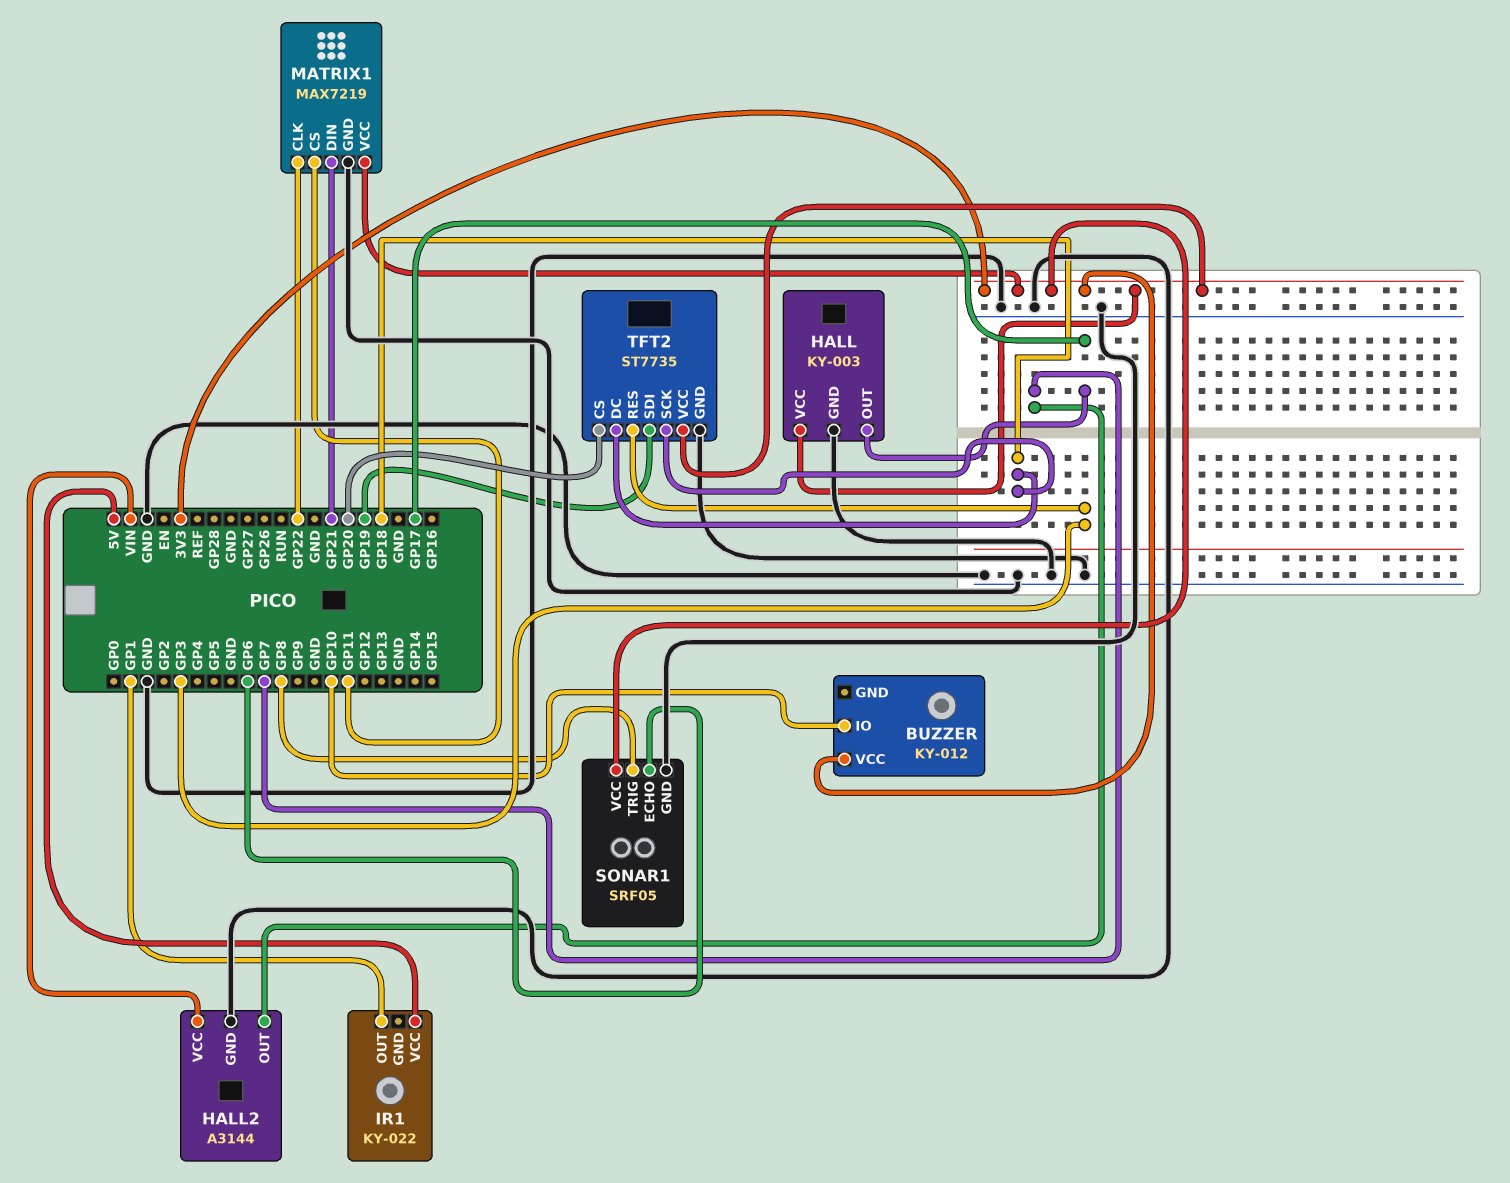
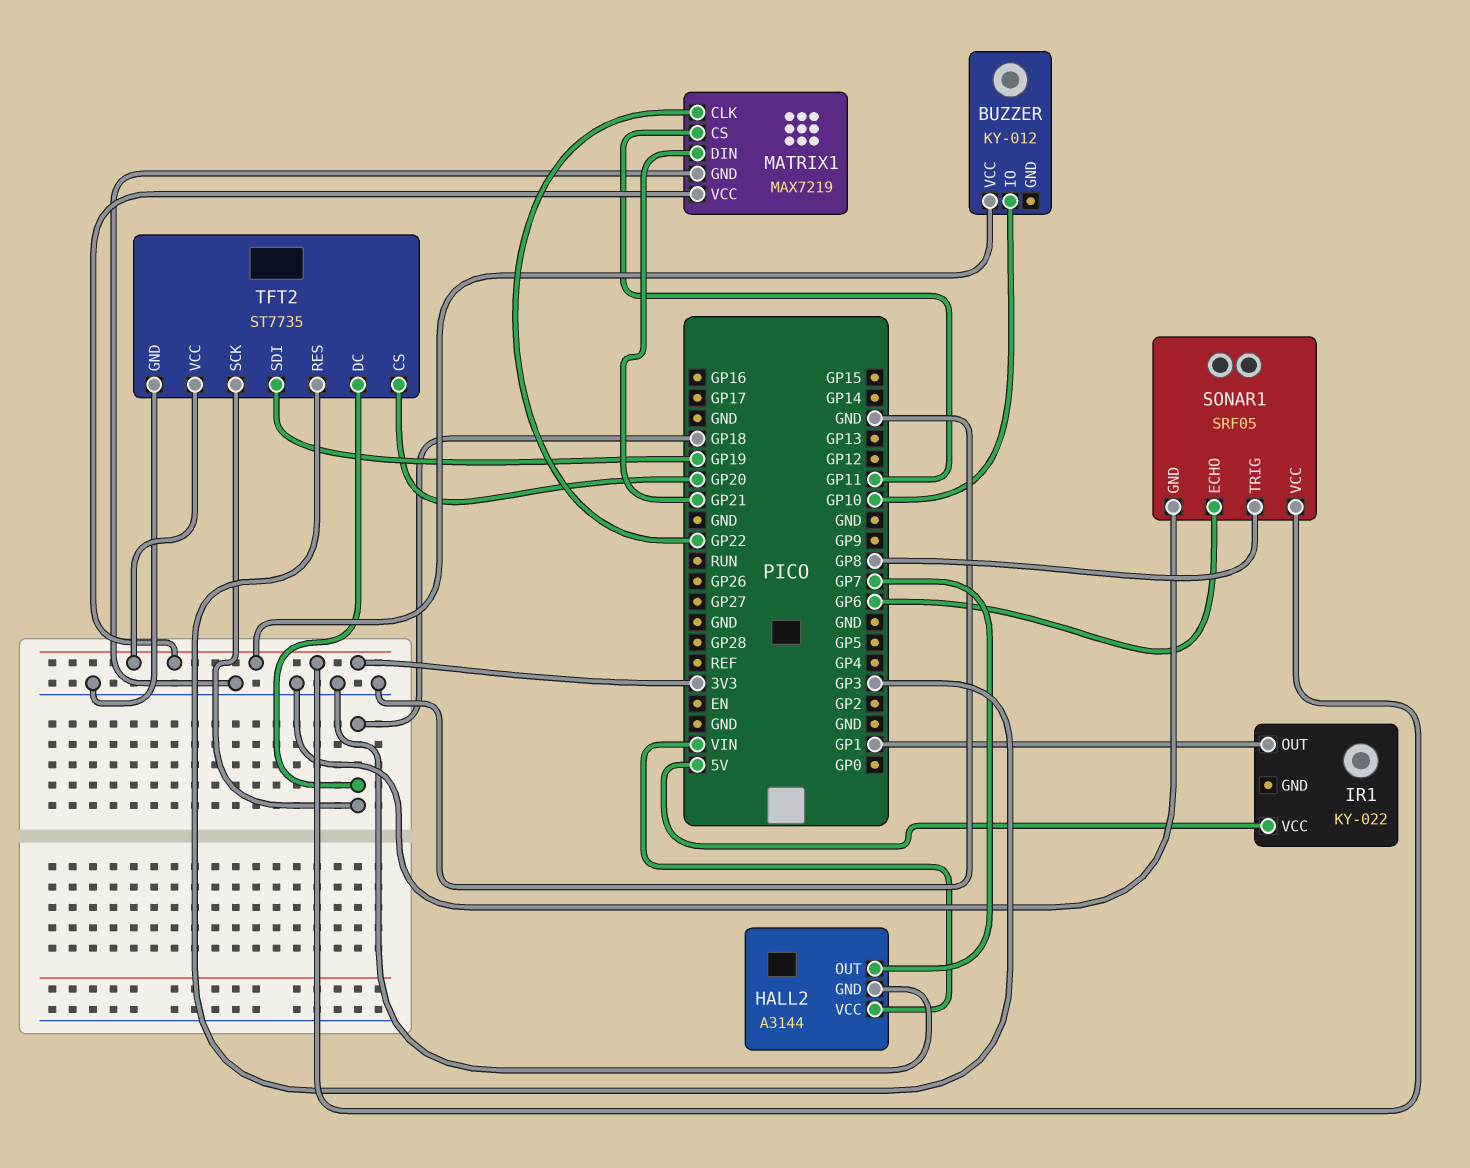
HALL: KY-003 -> none
HALL pin GND: GND -> none
HALL pin OUT: GP17 -> none
HALL pin VCC: 3V3 -> none

